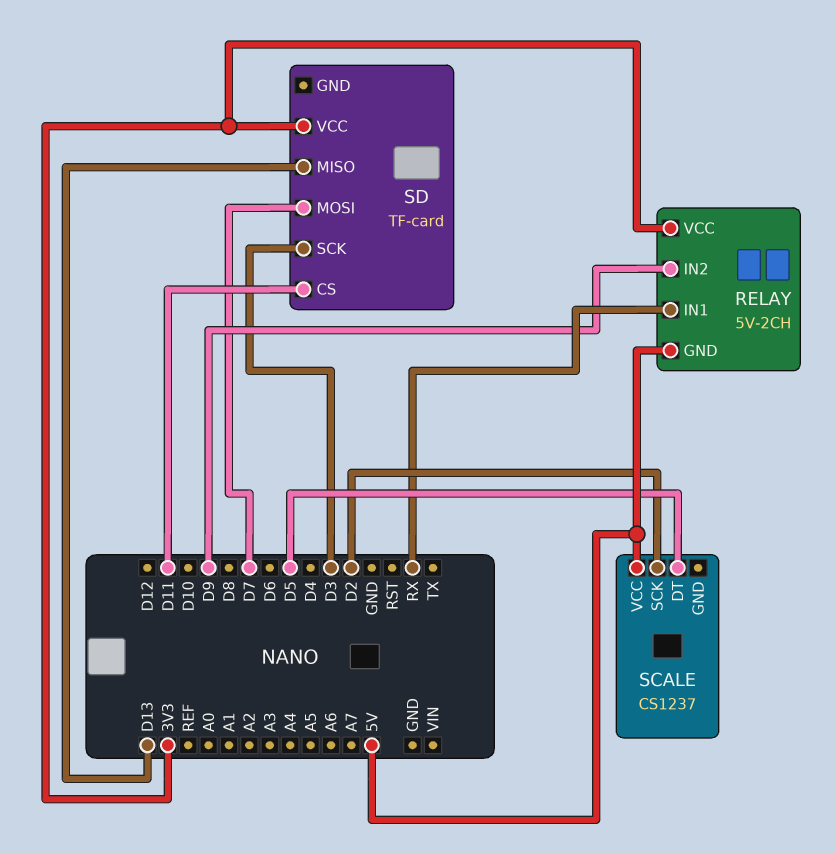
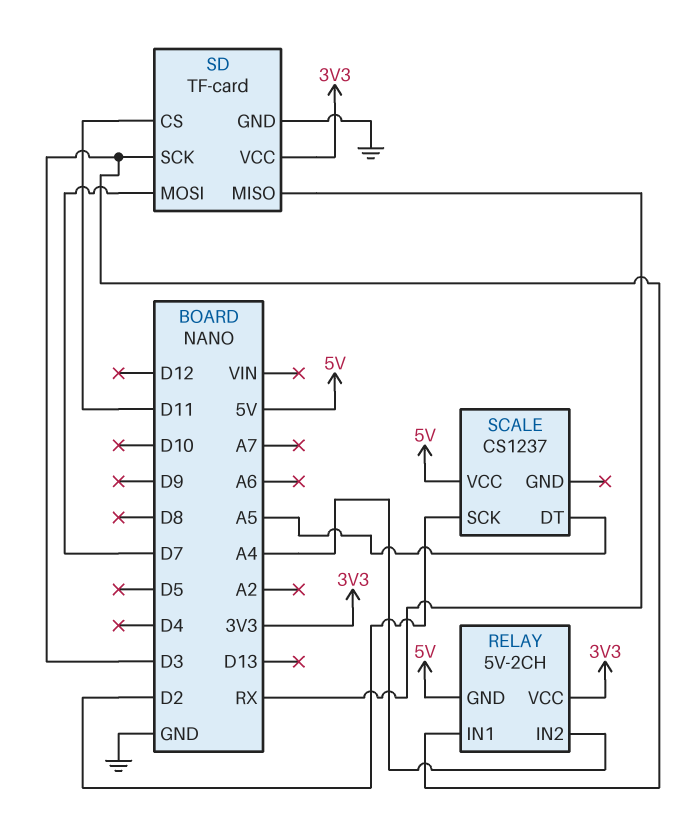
RELAY pin IN1: RX -> D3
RELAY pin IN2: D9 -> A4
SCALE pin DT: D5 -> A5
SD pin GND: none -> GND
SD pin MISO: D13 -> RX

